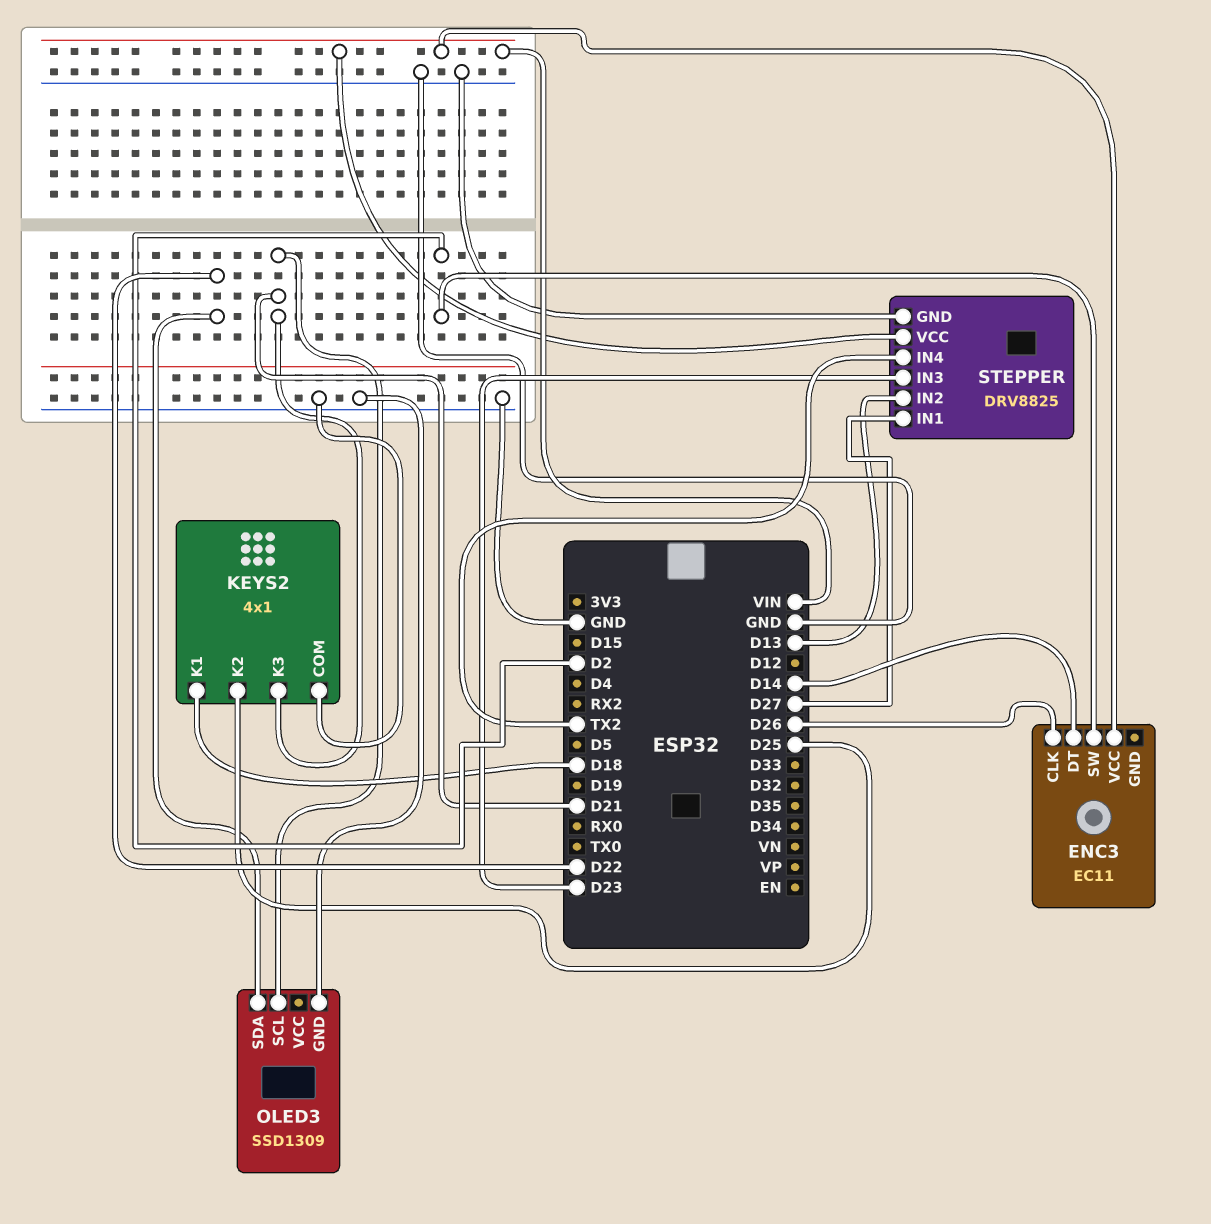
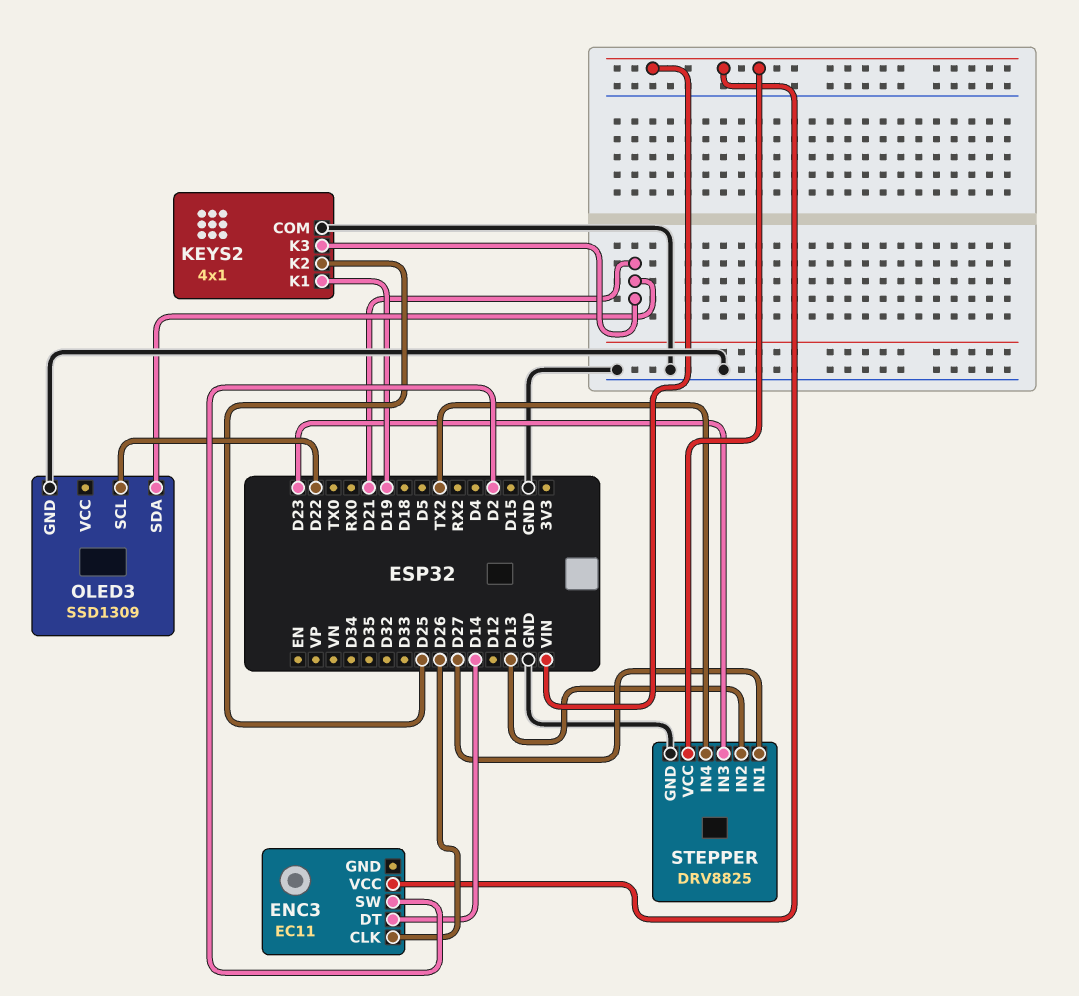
KEYS2 pin K1: D18 -> D19
OLED3 pin SCL: D21 -> D22
OLED3 pin SDA: D22 -> D21

